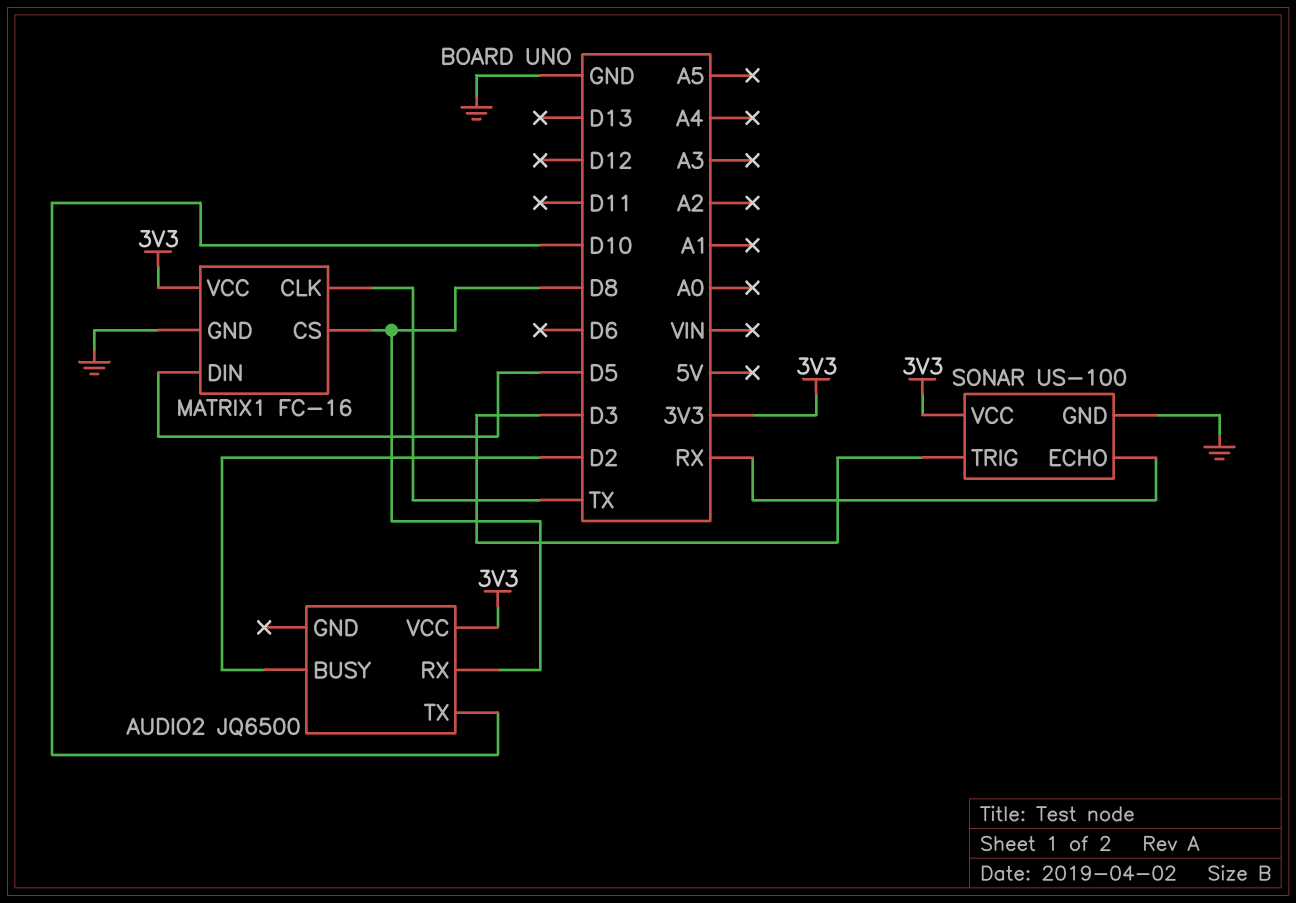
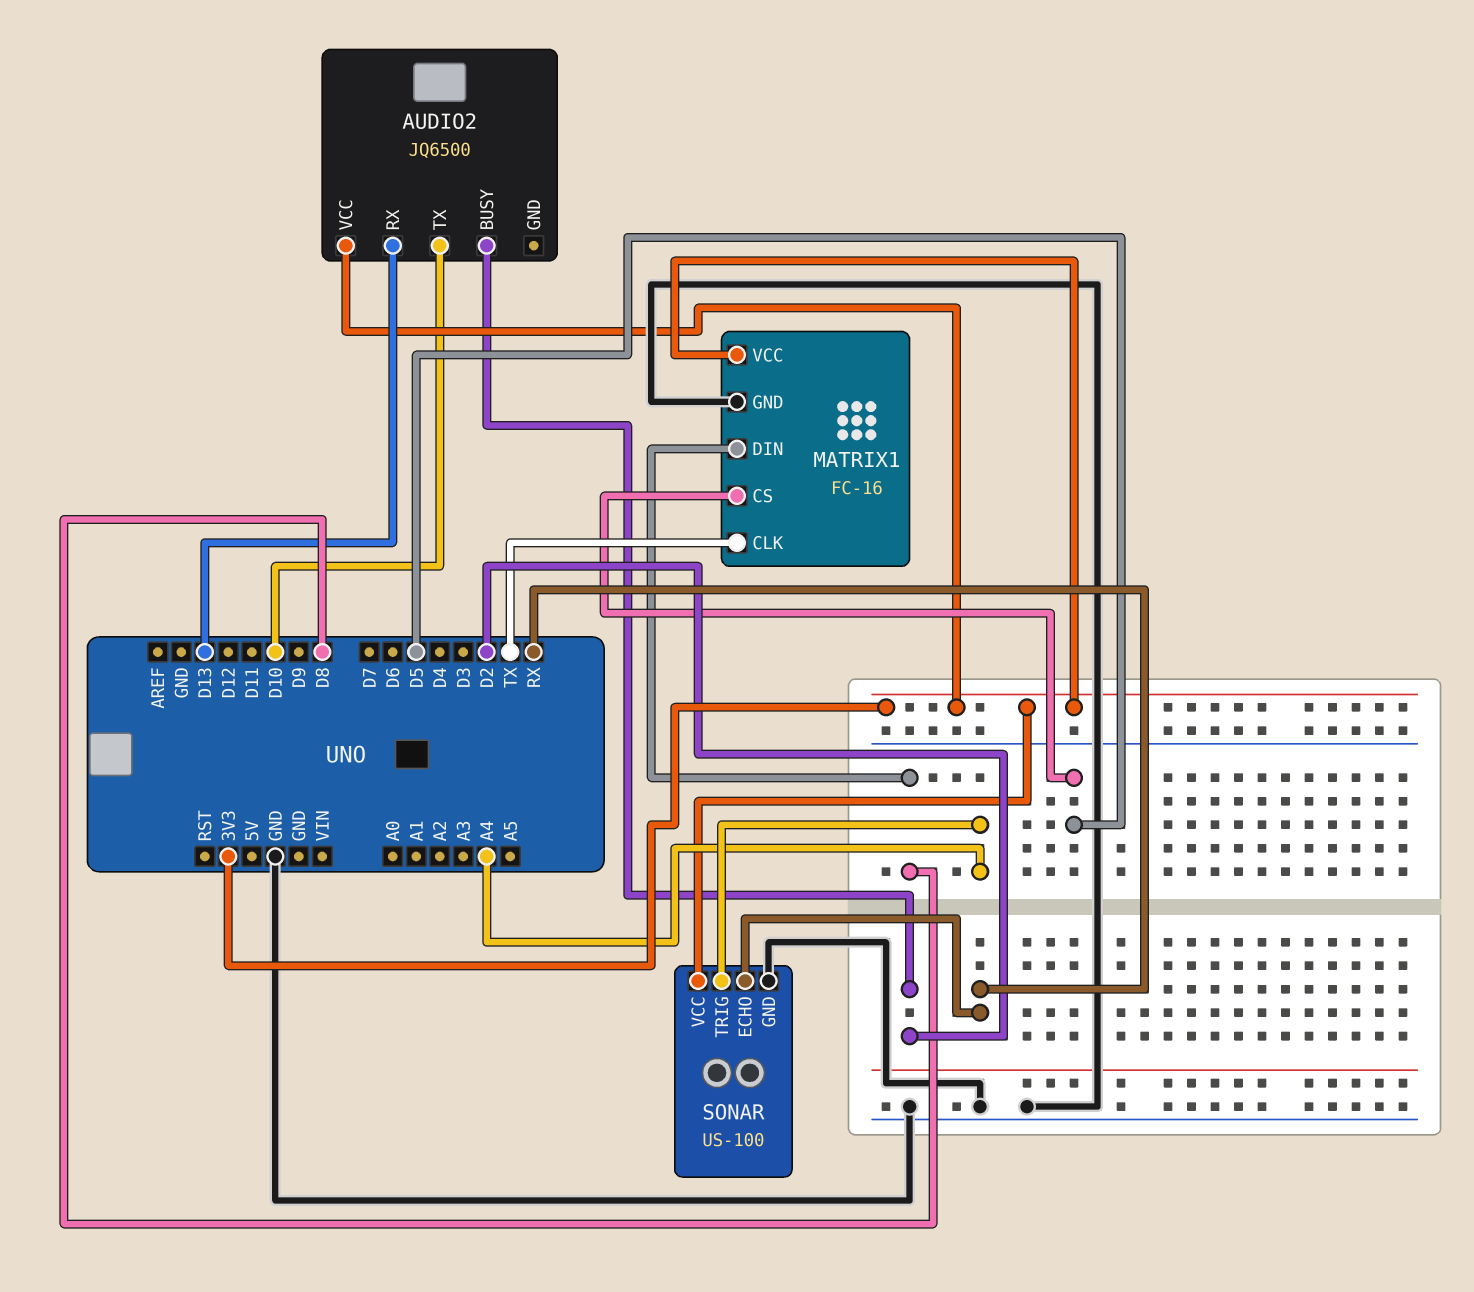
AUDIO2 pin RX: D8 -> D13
MATRIX1 pin CS: D8 -> D5
MATRIX1 pin DIN: D5 -> D8
SONAR pin TRIG: D3 -> A4

